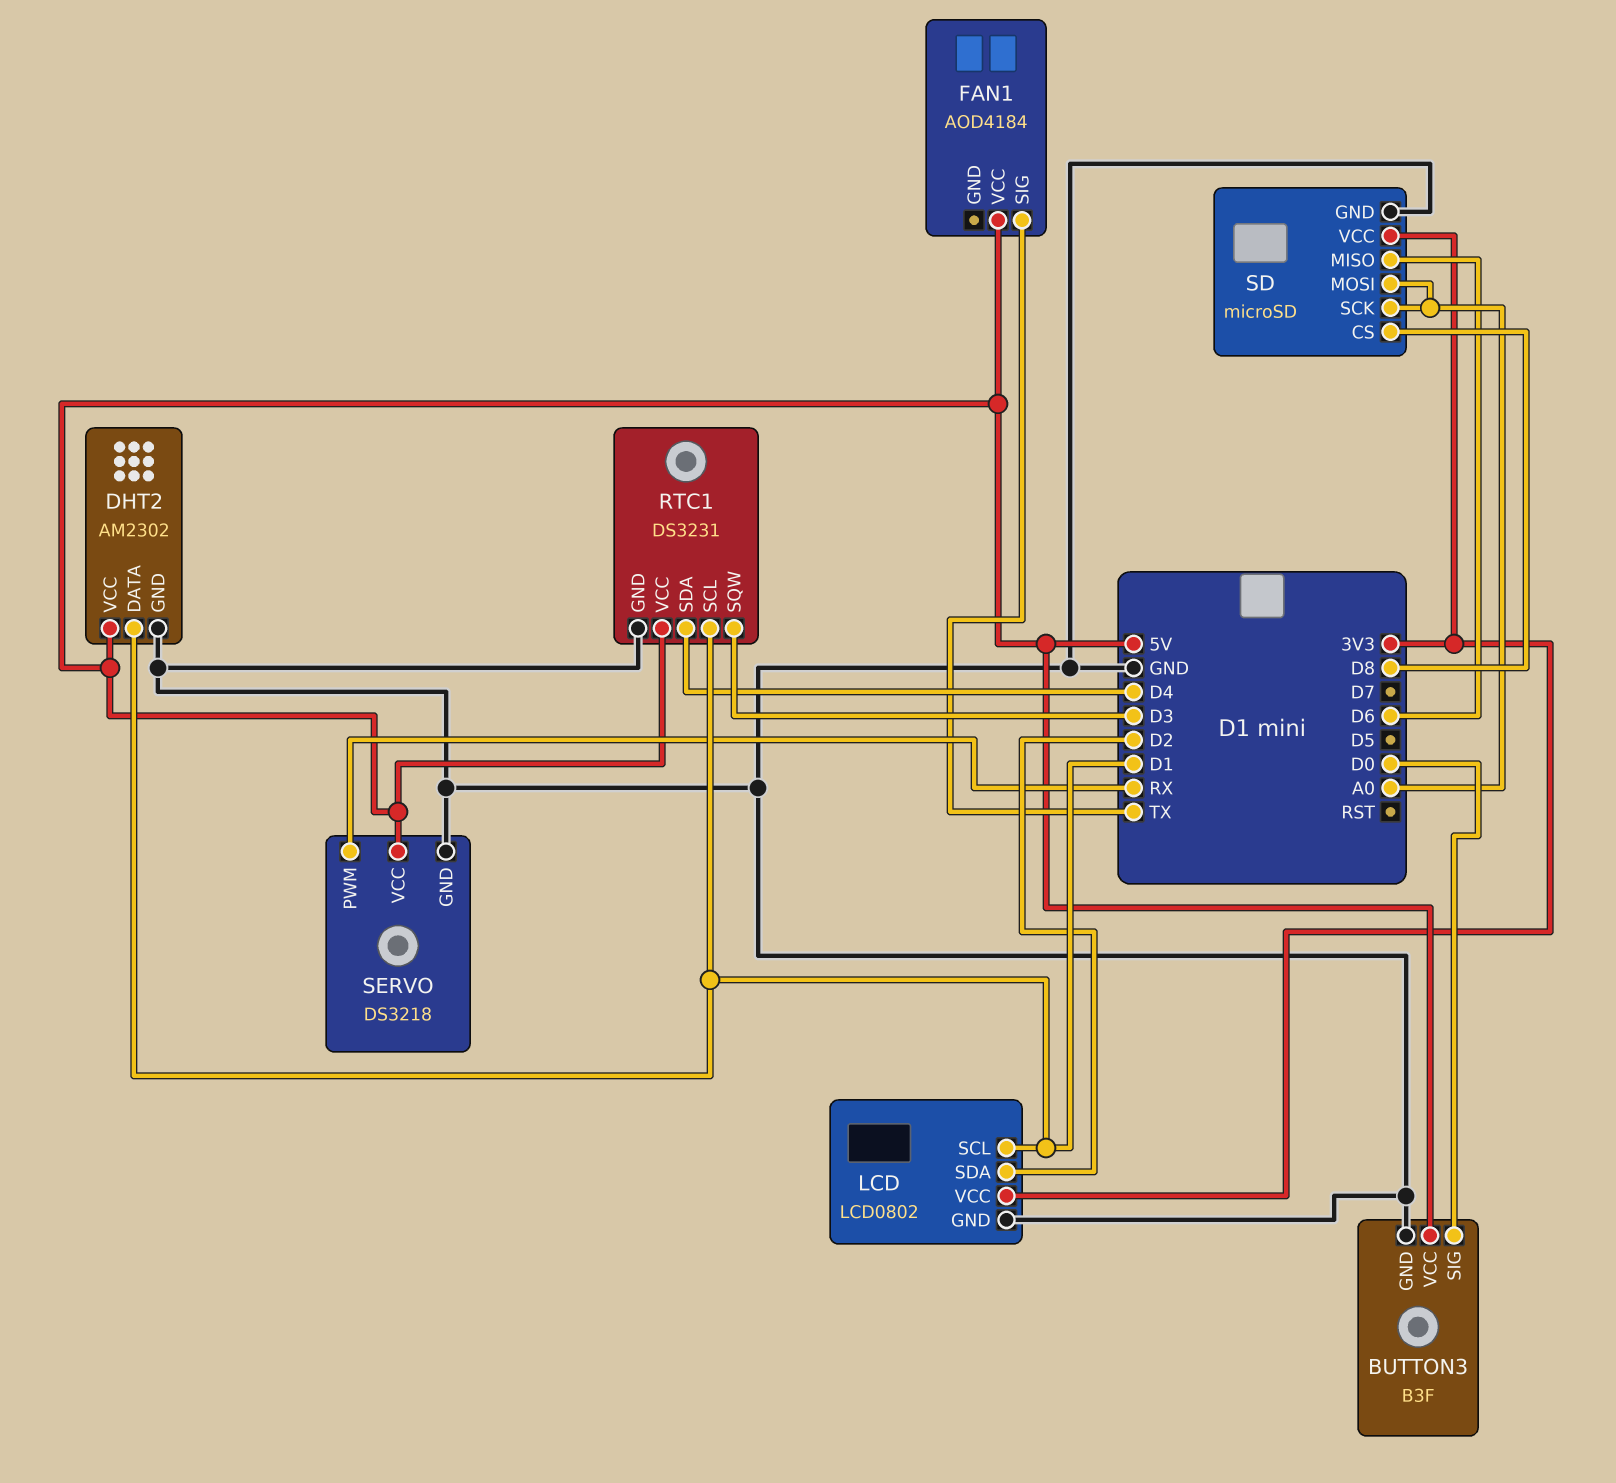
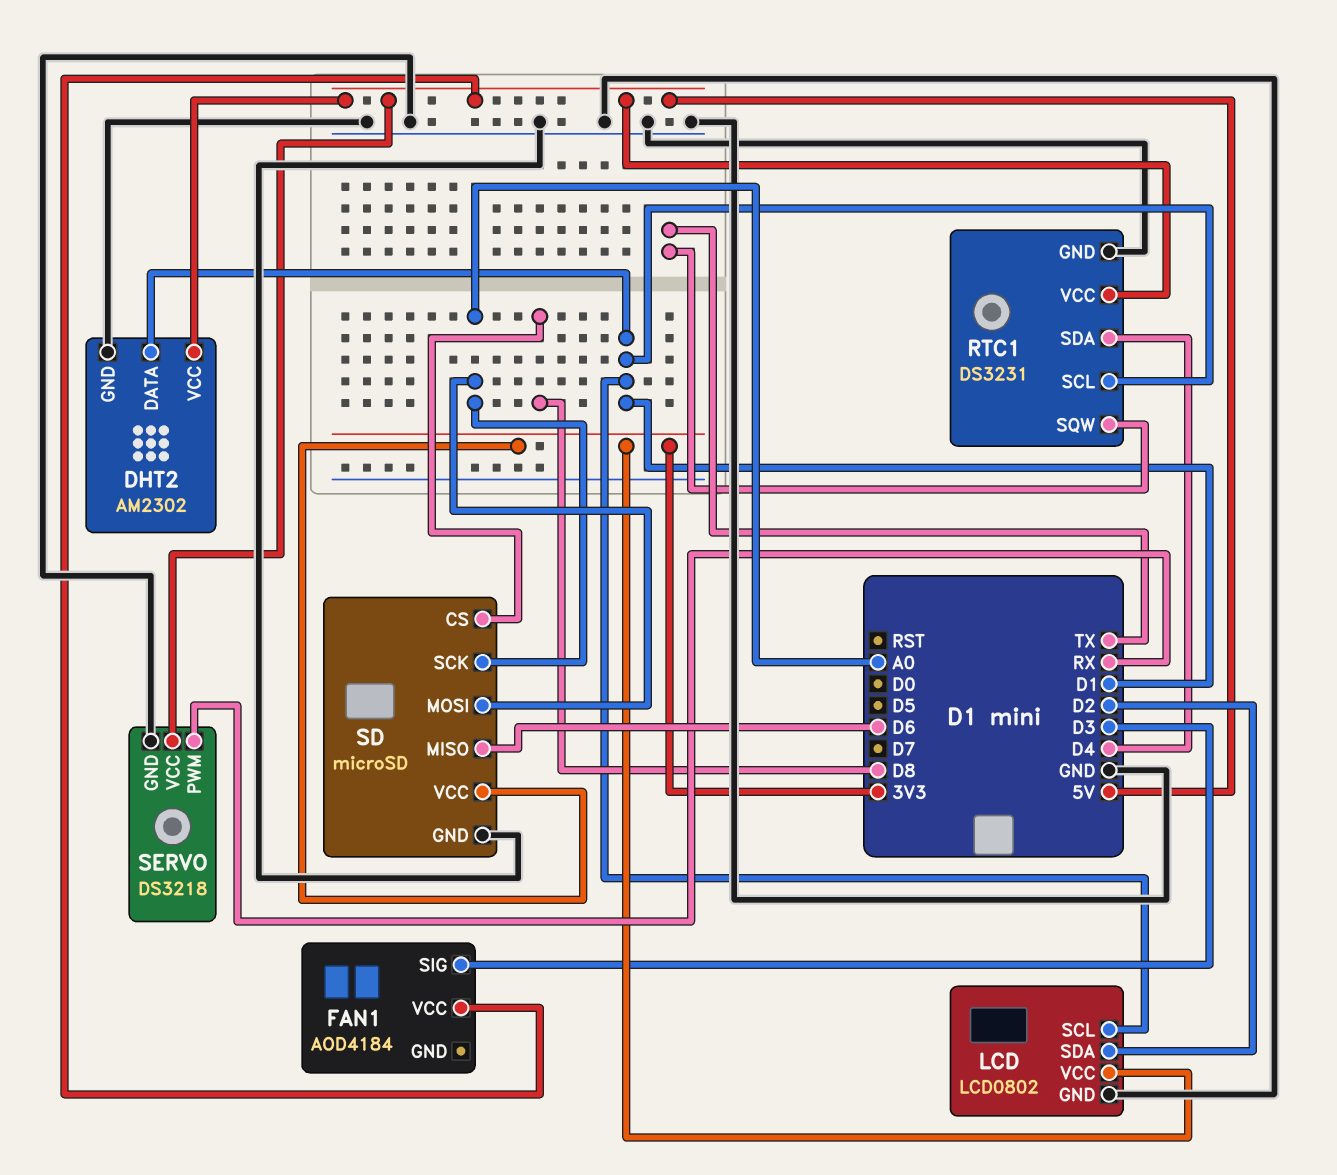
BUTTON3: B3F -> none
BUTTON3 pin GND: GND -> none
BUTTON3 pin SIG: D0 -> none
BUTTON3 pin VCC: 5V -> none
FAN1 pin SIG: TX -> D3
RTC1 pin SQW: D3 -> TX

